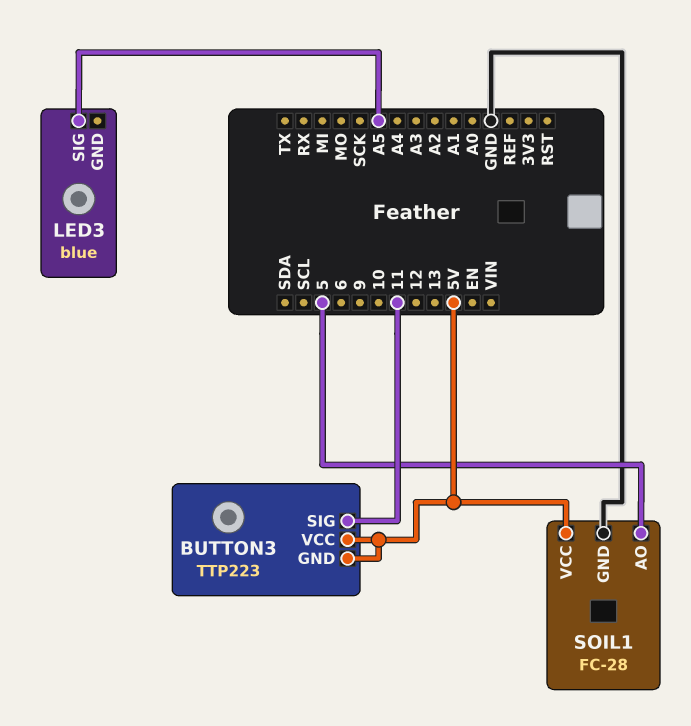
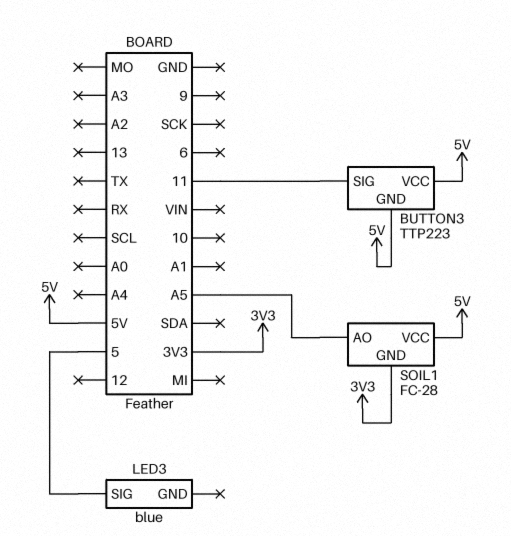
LED3 pin SIG: A5 -> 5
SOIL1 pin AO: 5 -> A5
SOIL1 pin GND: GND -> 3V3

